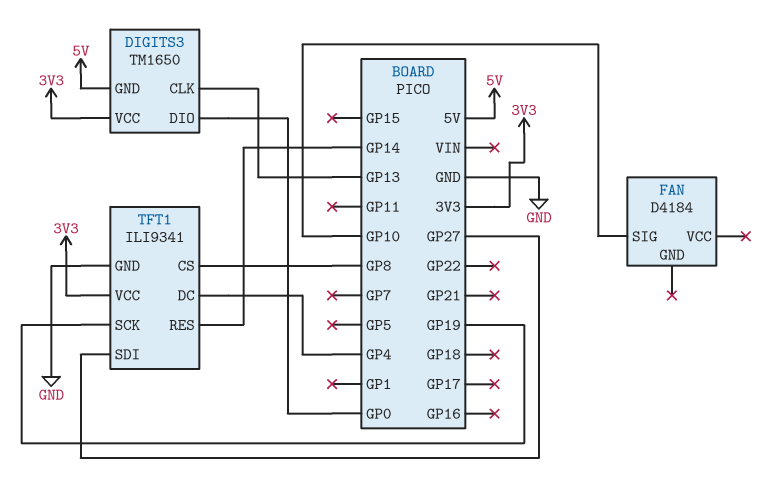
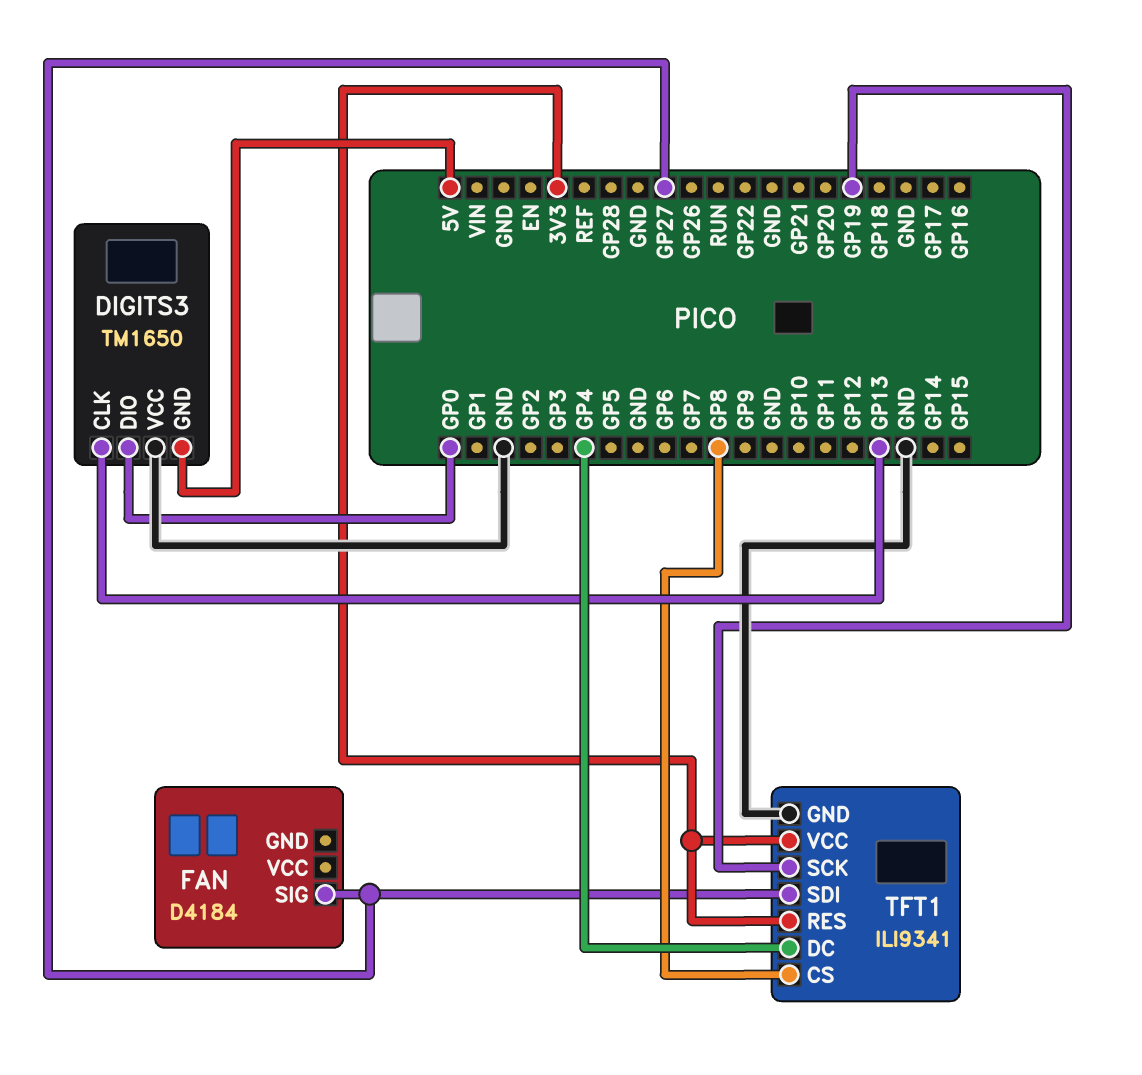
DIGITS3 pin VCC: 3V3 -> GND
FAN pin SIG: GP10 -> GP27
TFT1 pin RES: GP14 -> 3V3

